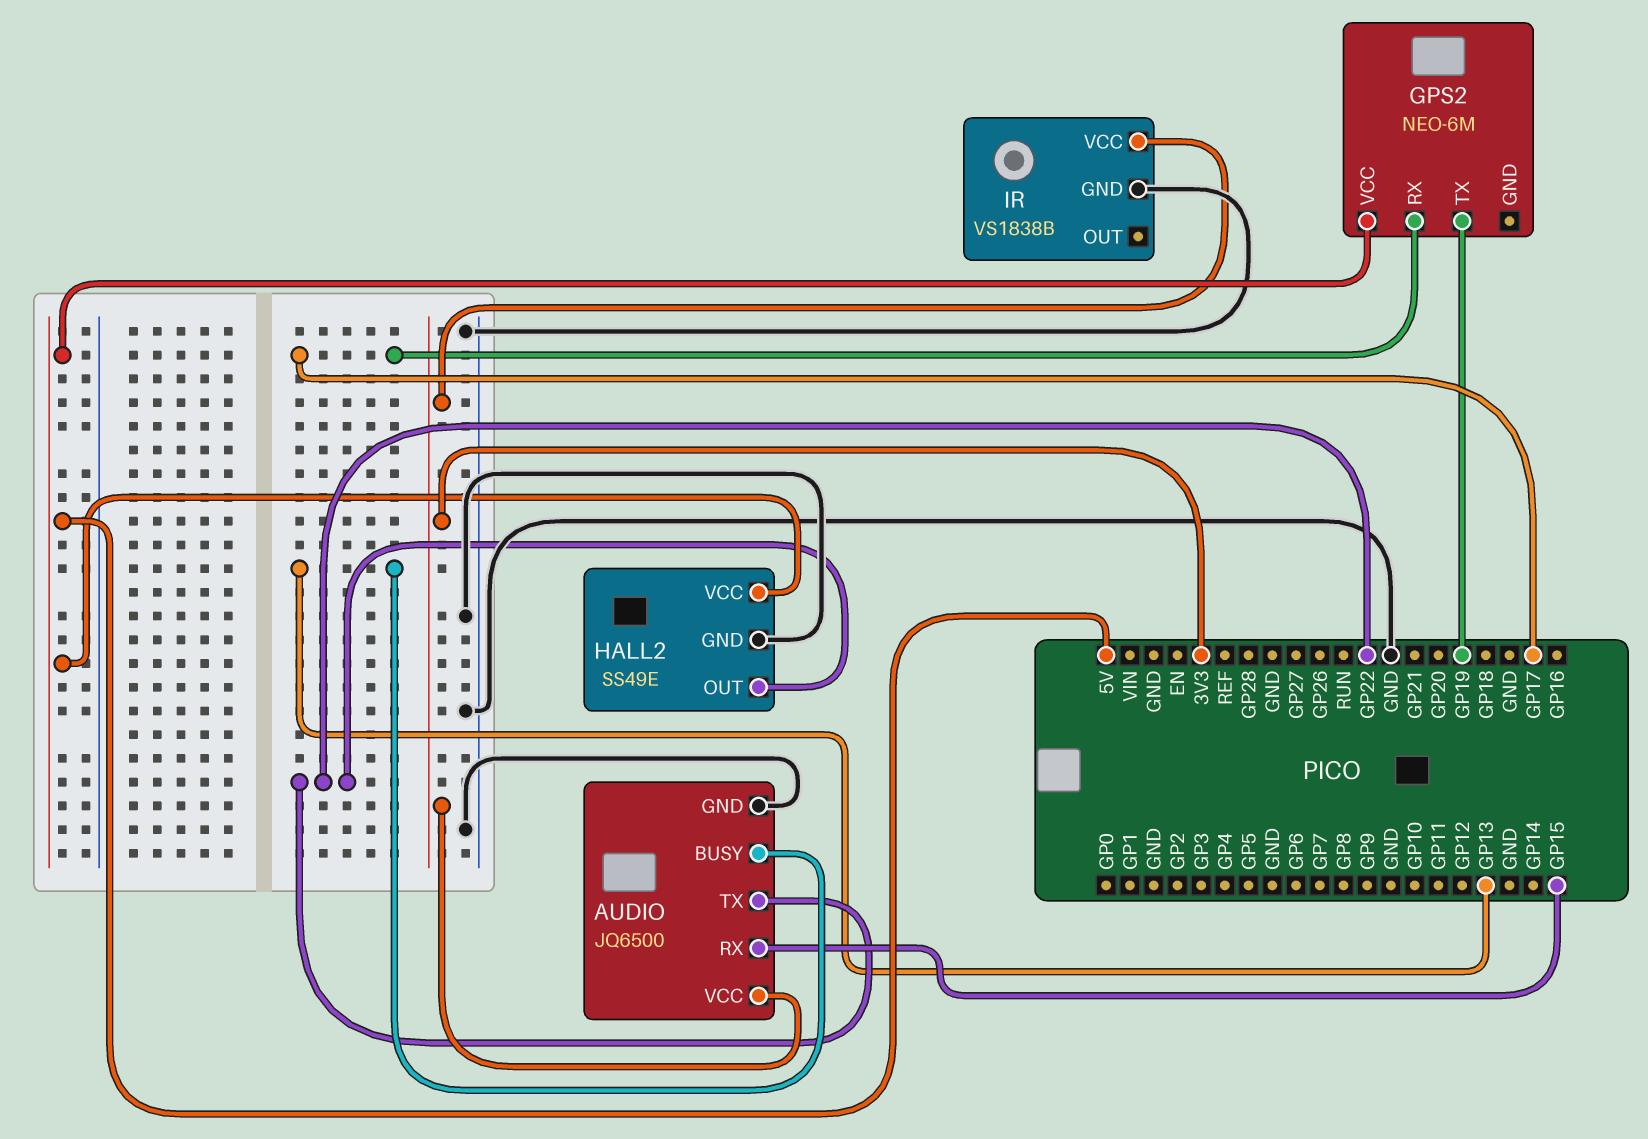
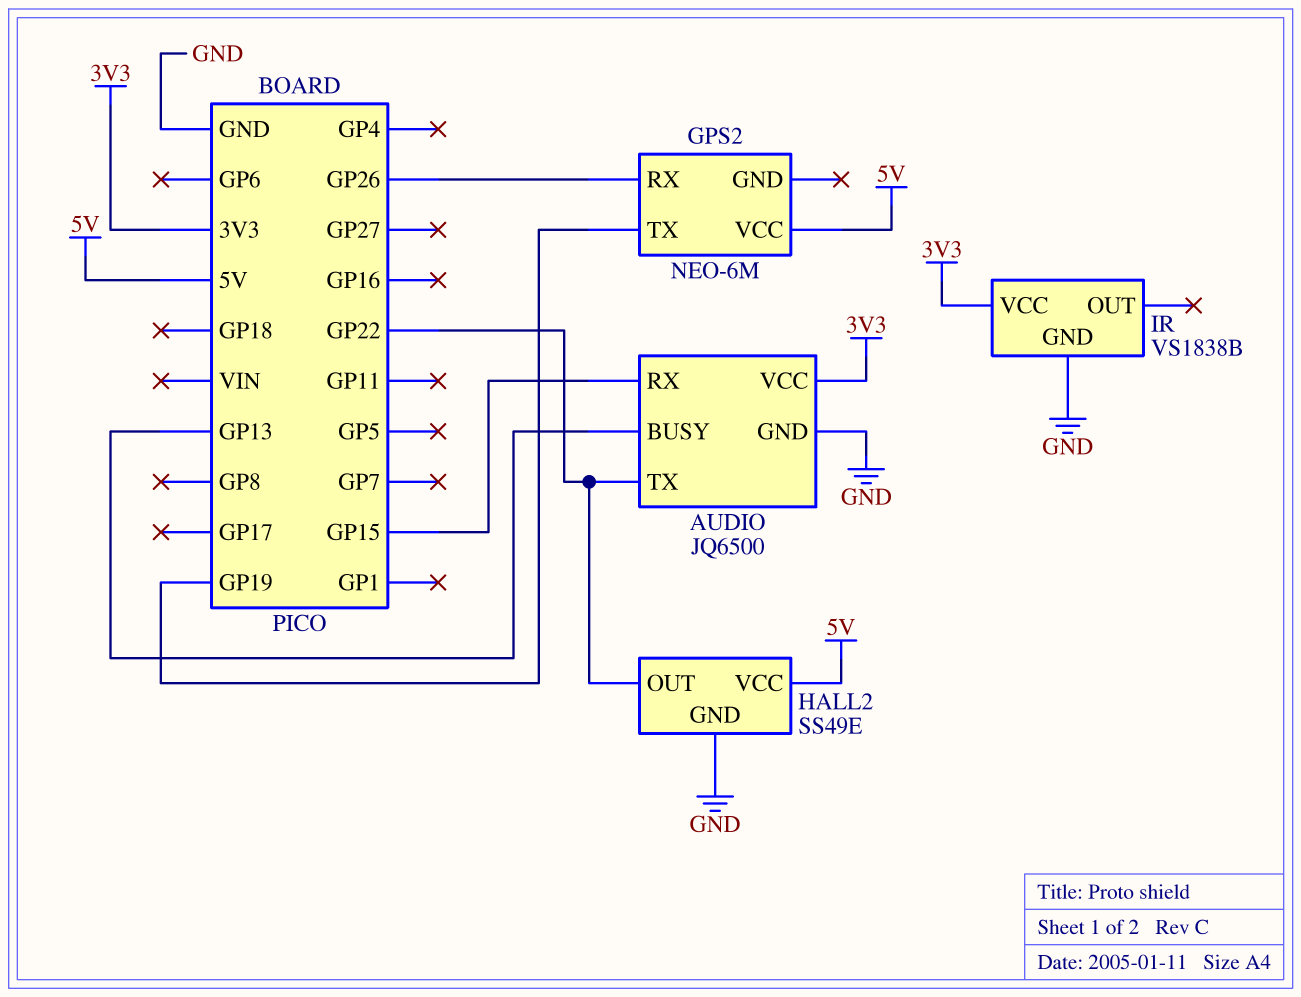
GPS2 pin RX: GP17 -> GP26

